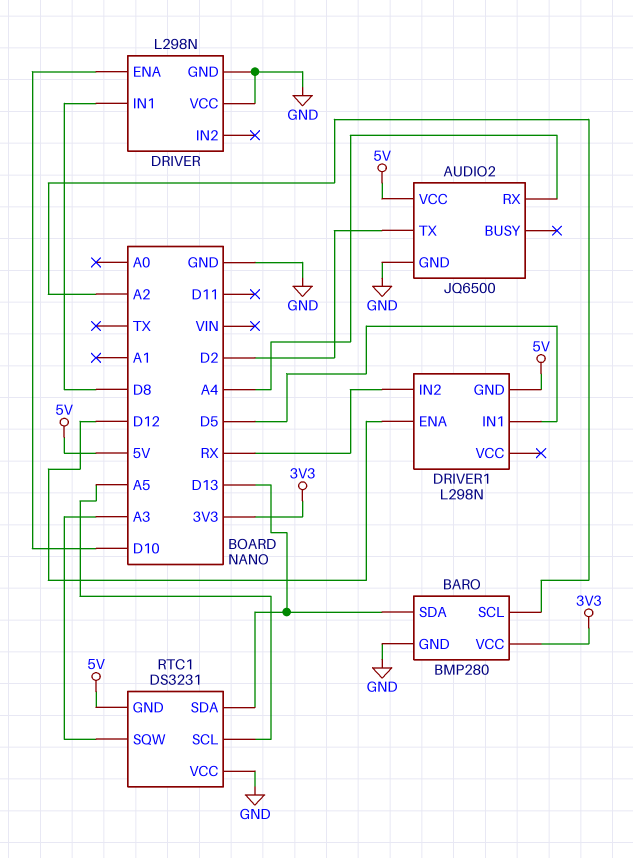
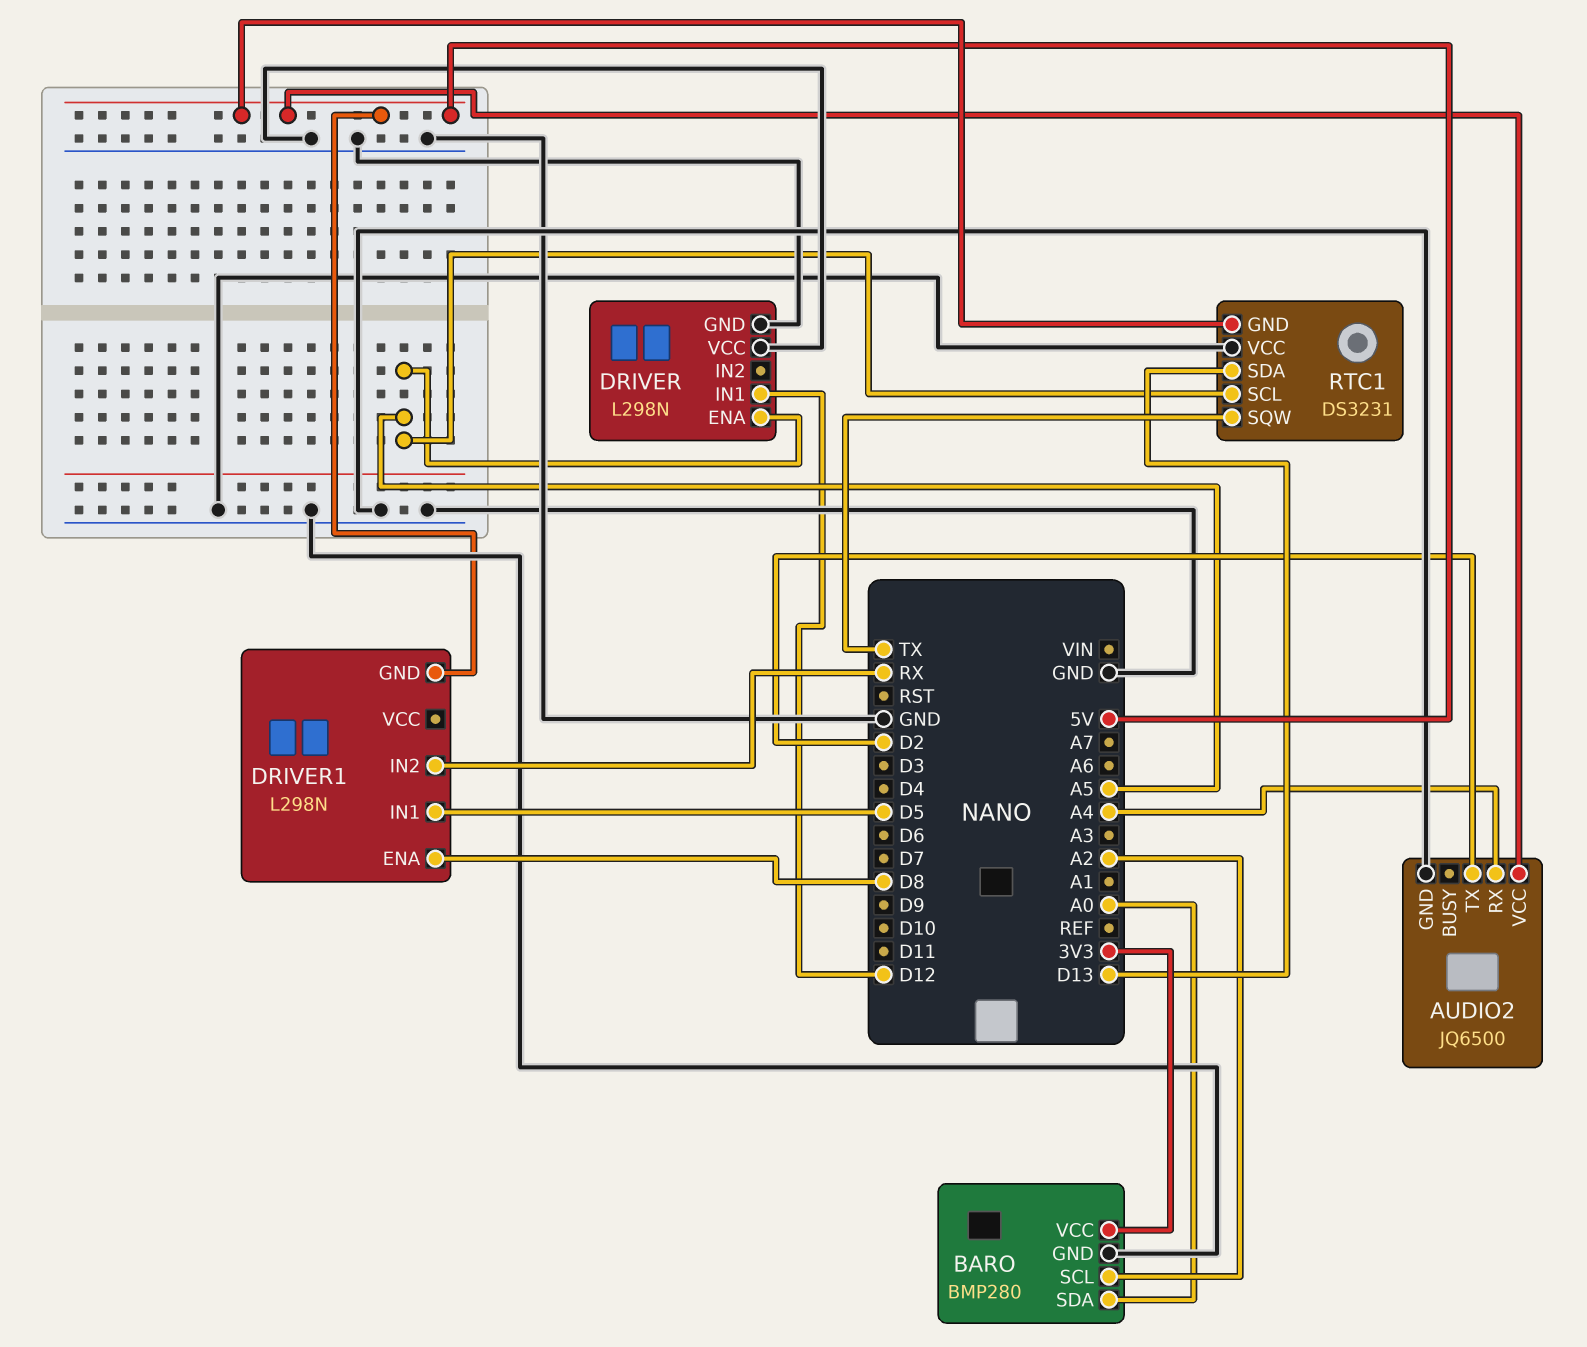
BARO pin SDA: D13 -> A0
DRIVER pin ENA: D10 -> A5
DRIVER pin IN1: D8 -> D12
DRIVER1 pin ENA: D12 -> D8
RTC1 pin SQW: A3 -> TX

